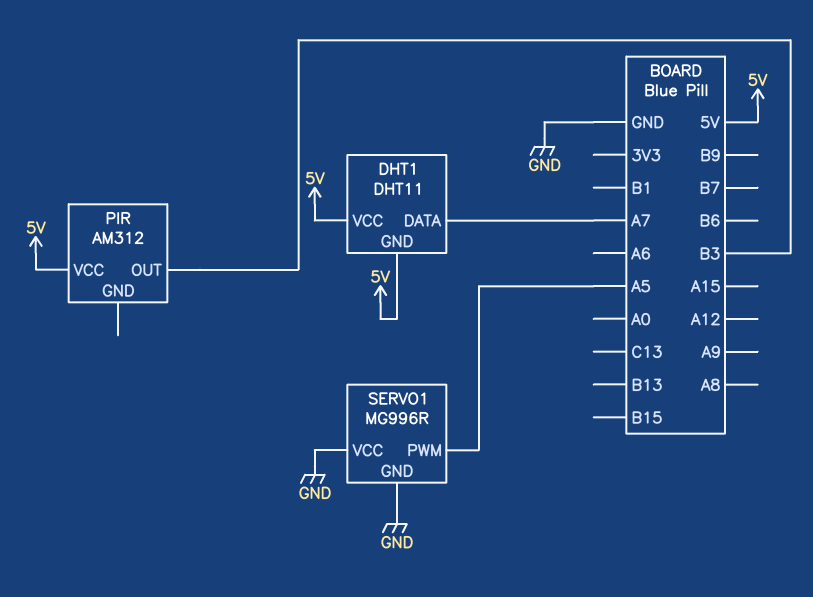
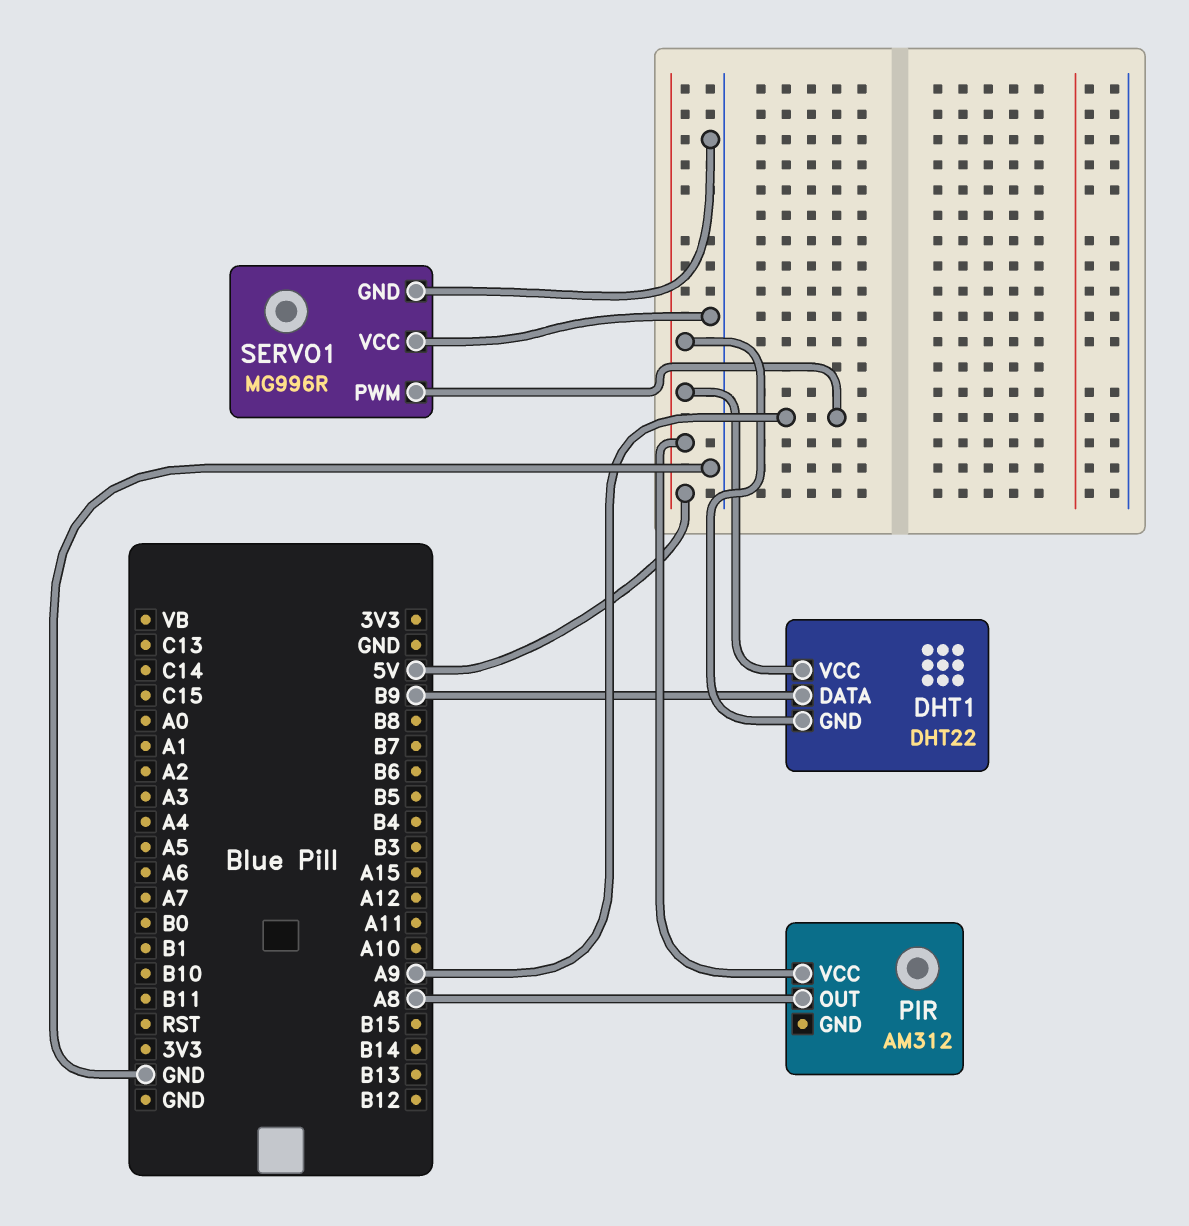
DHT1: DHT11 -> DHT22
DHT1 pin DATA: A7 -> B9
PIR pin OUT: B3 -> A8
SERVO1 pin PWM: A5 -> A9

